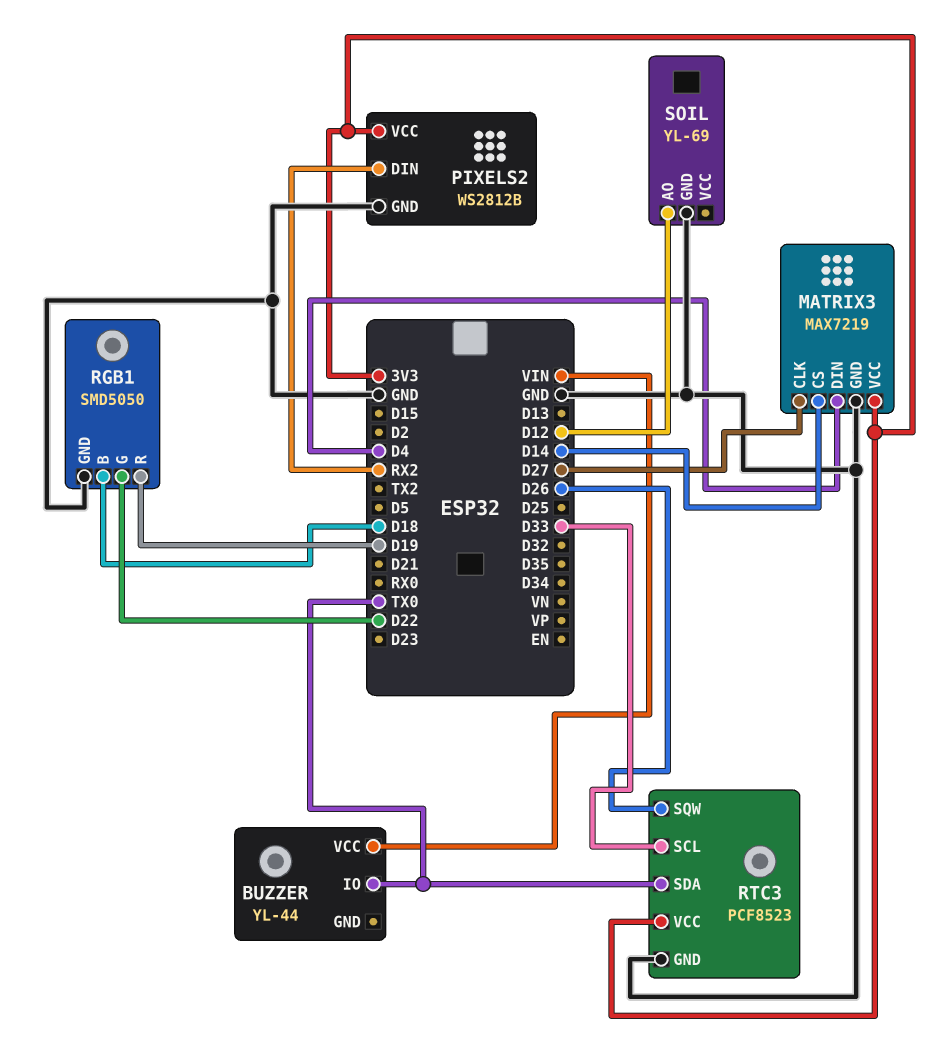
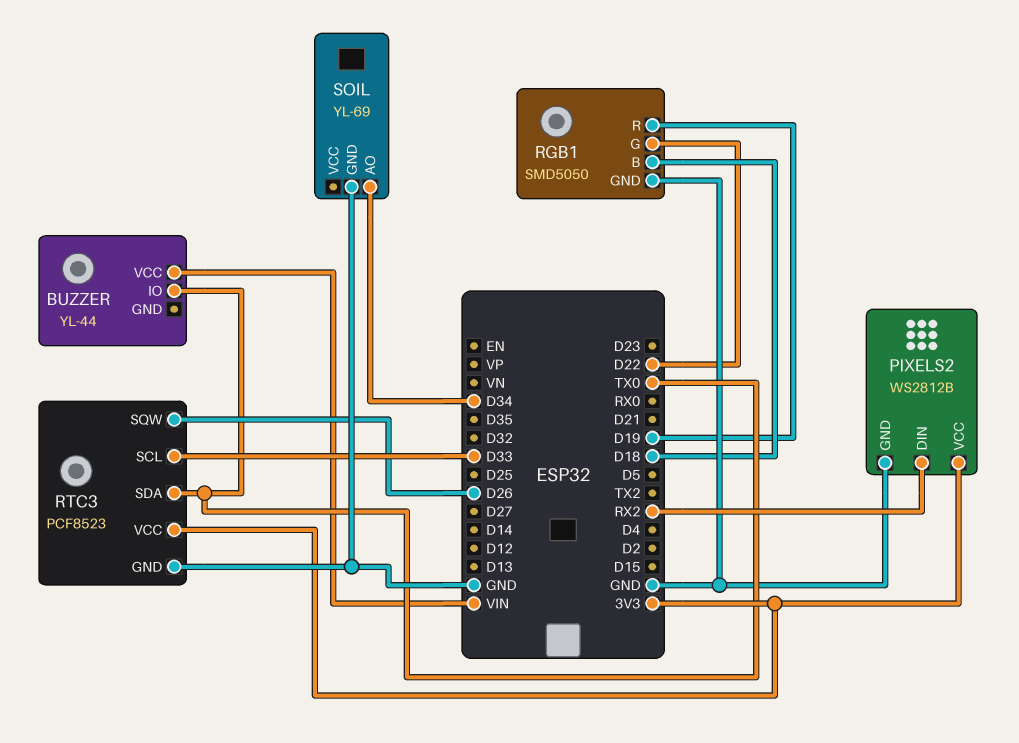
MATRIX3: MAX7219 -> none
MATRIX3 pin CLK: D27 -> none
MATRIX3 pin CS: D14 -> none
MATRIX3 pin DIN: D4 -> none
MATRIX3 pin GND: GND -> none
MATRIX3 pin VCC: 3V3 -> none
SOIL pin AO: D12 -> D34

